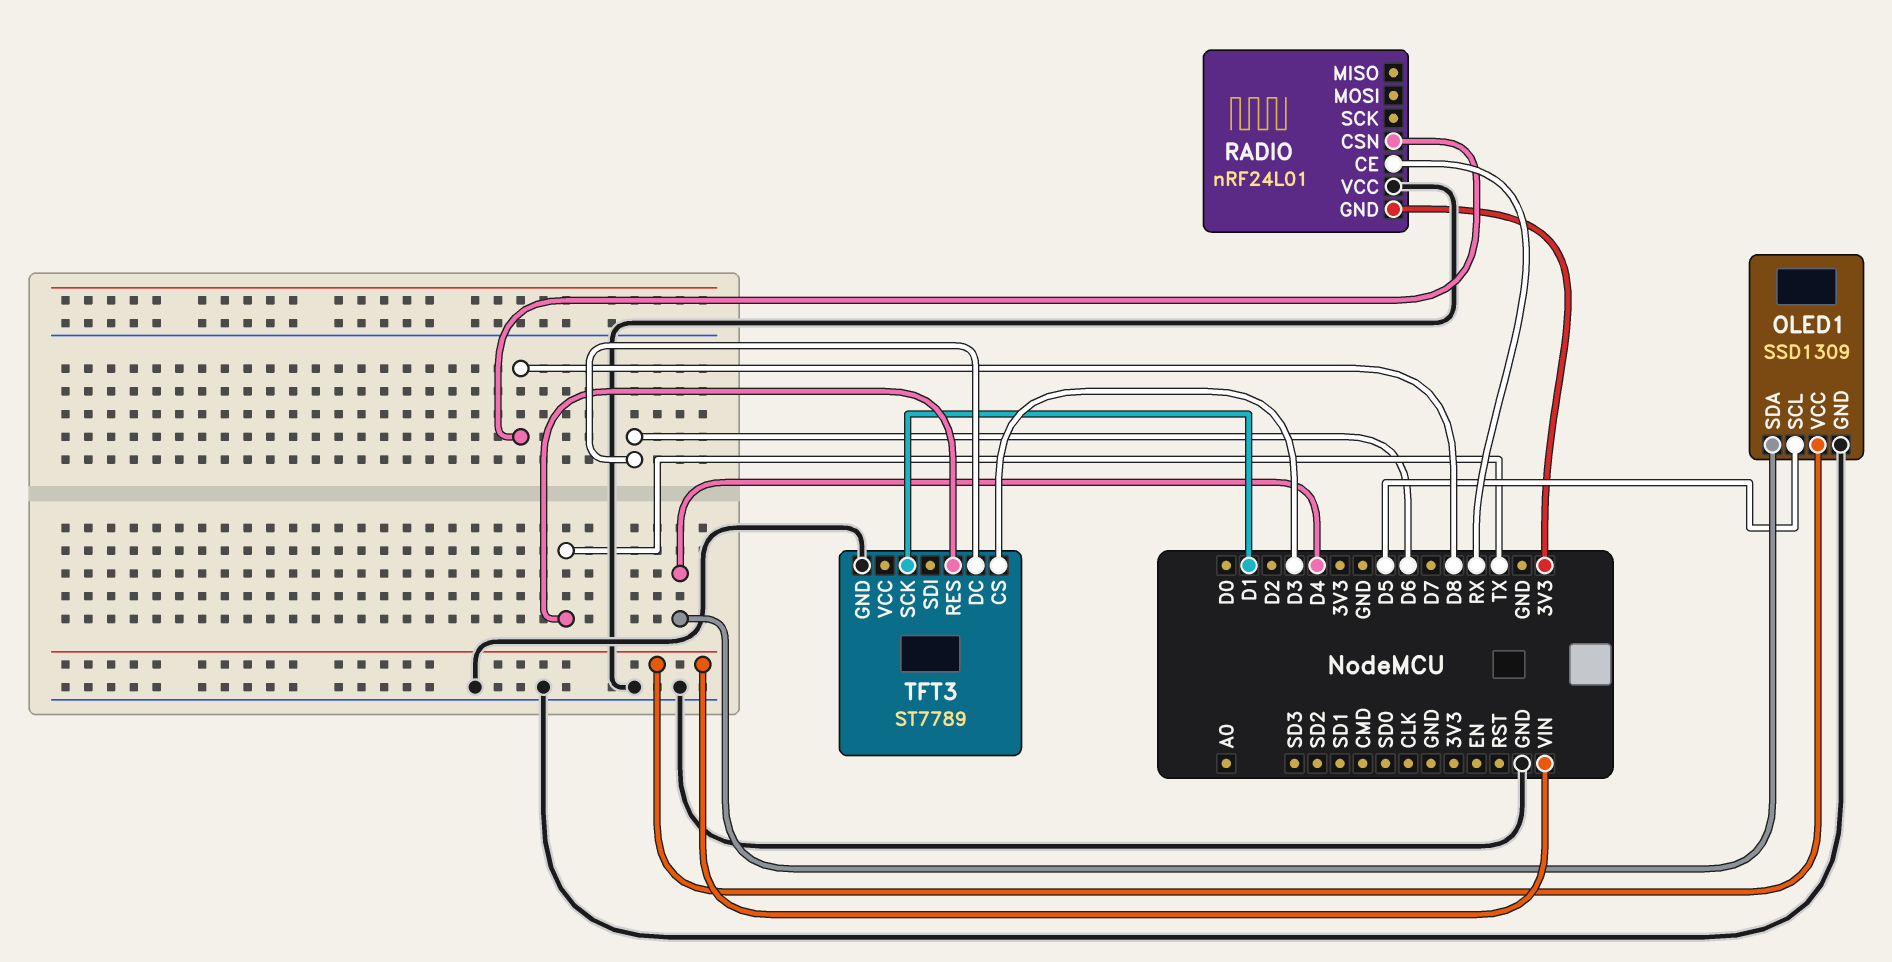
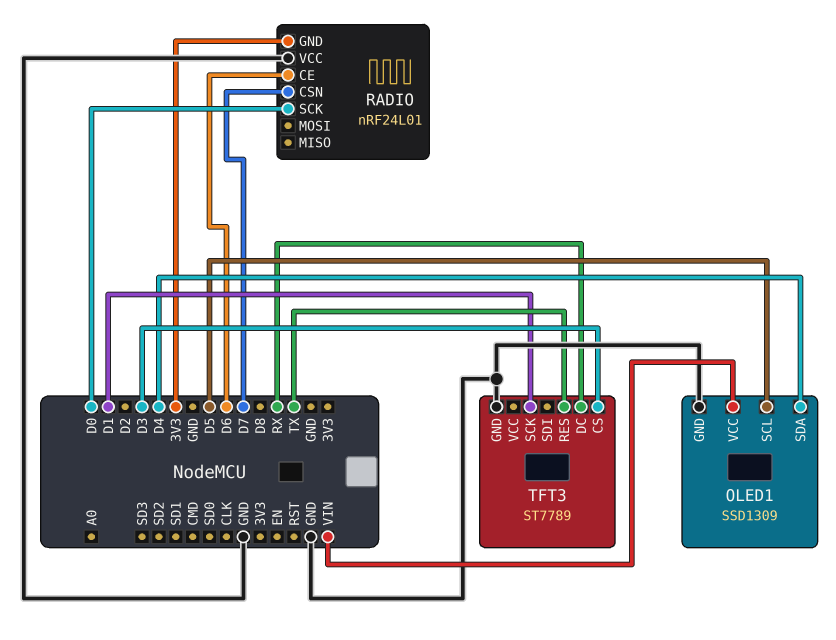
RADIO pin CE: RX -> D6
RADIO pin CSN: D8 -> D7
RADIO pin SCK: none -> D0
TFT3 pin DC: D6 -> RX

